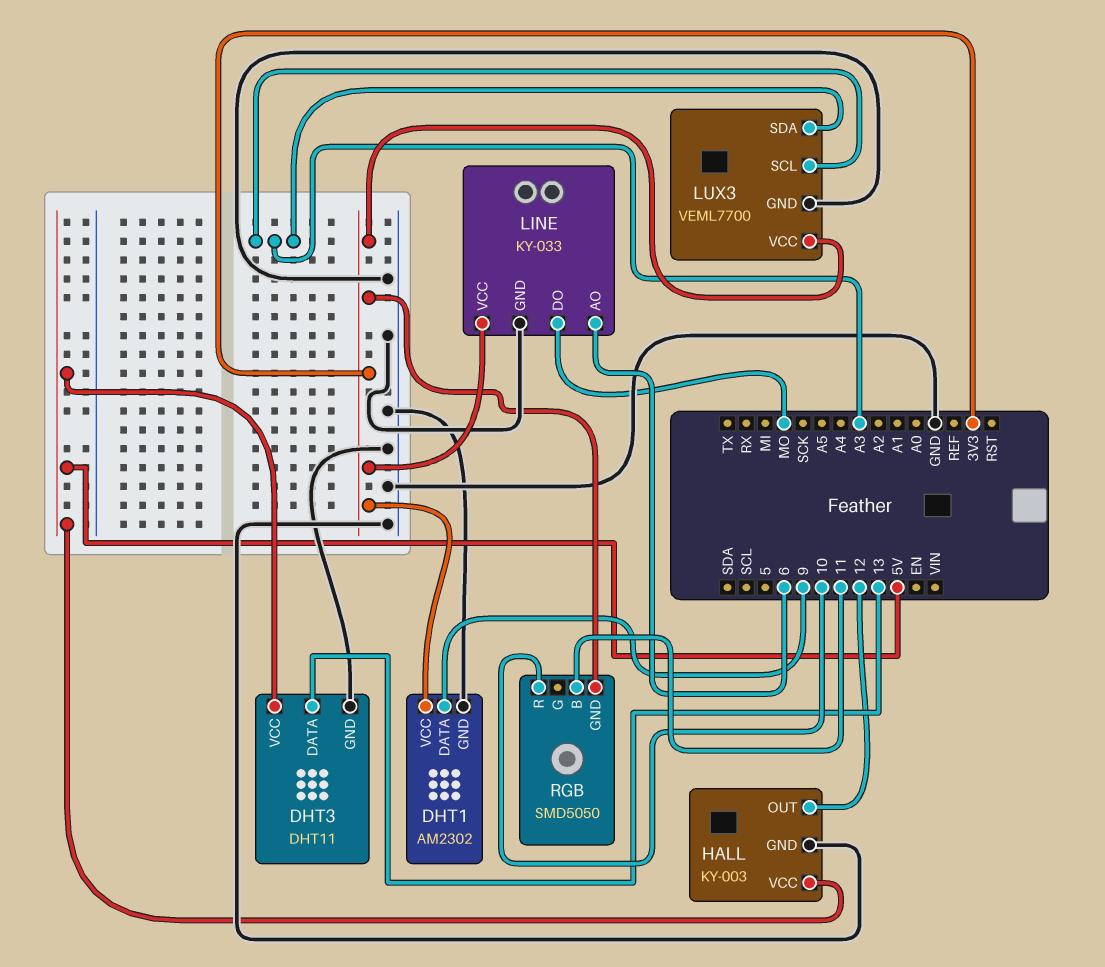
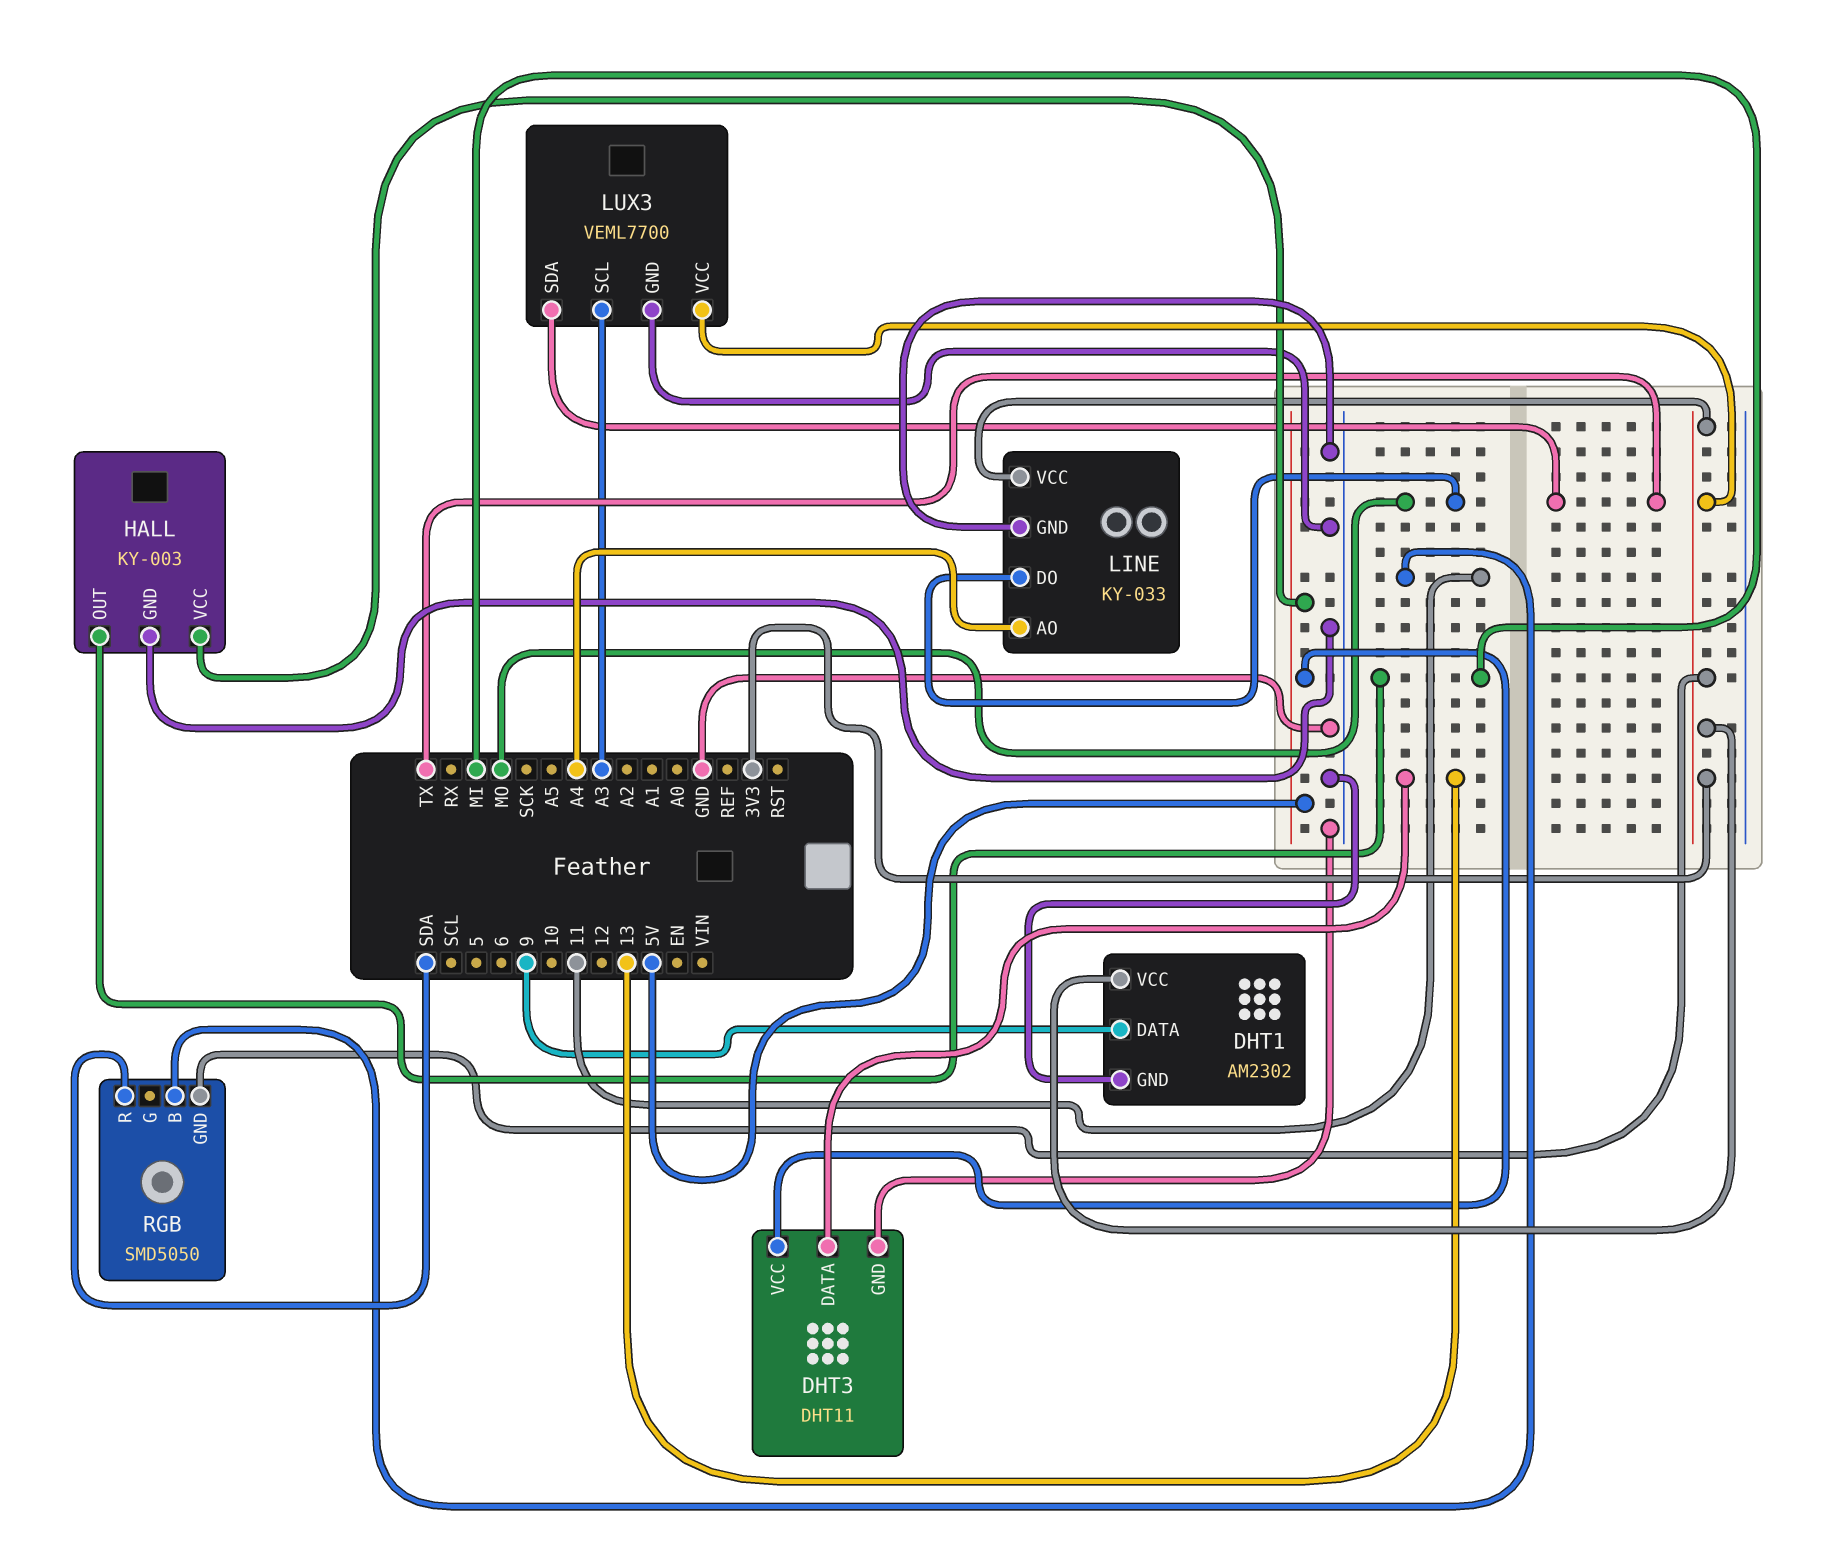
HALL pin OUT: 12 -> MI
LINE pin AO: 6 -> A4
LUX3 pin SDA: A3 -> TX
RGB pin R: 10 -> SDA

